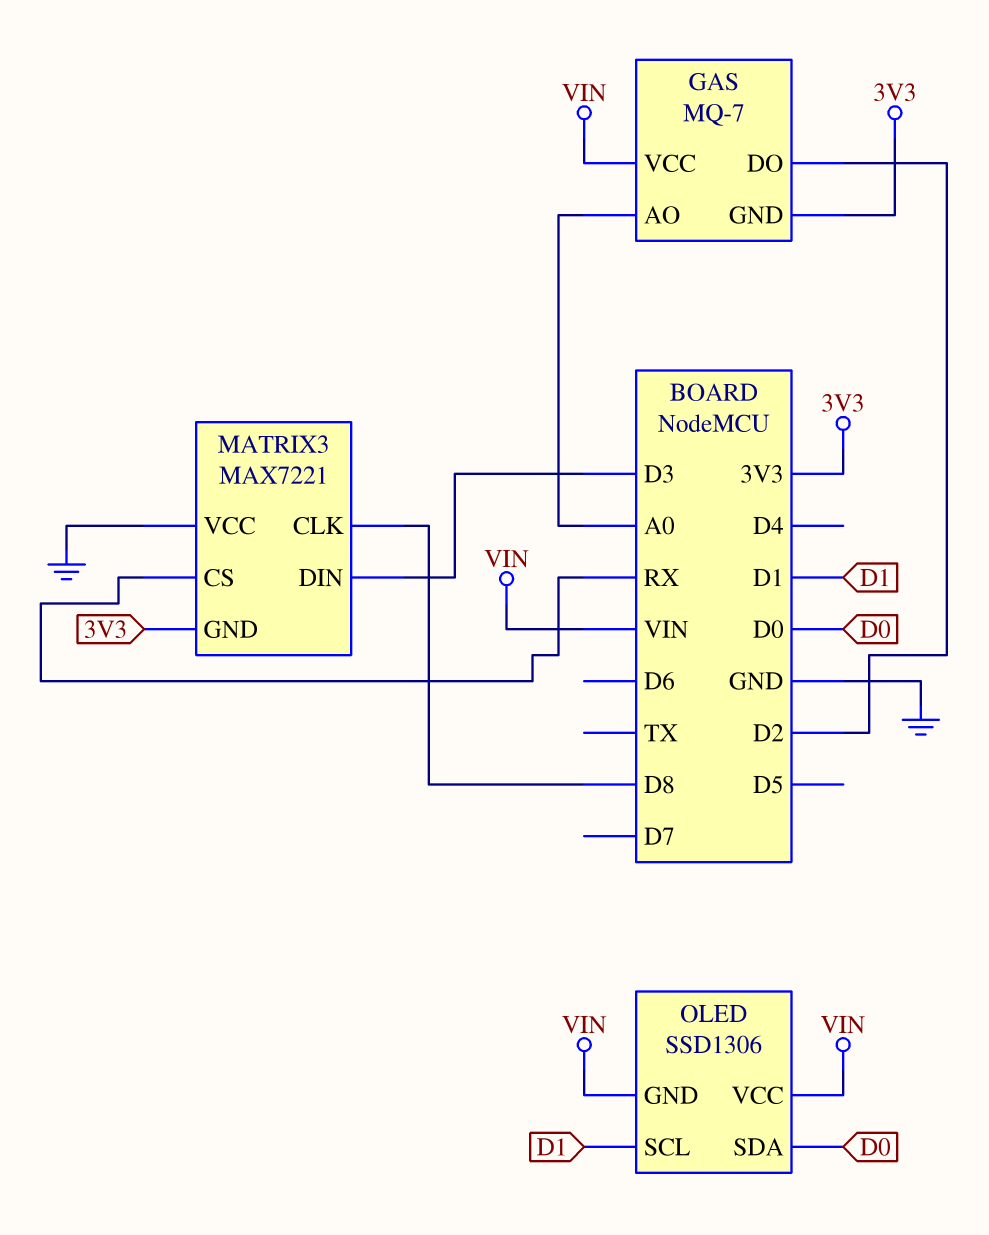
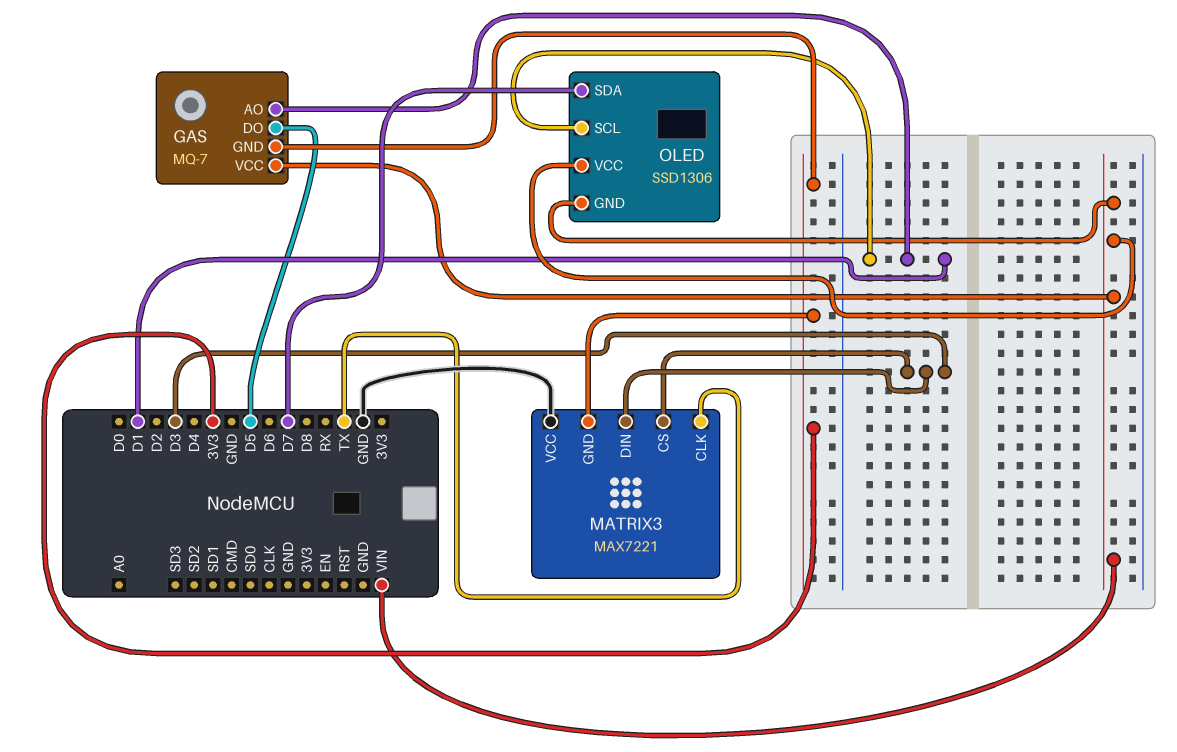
GAS pin AO: A0 -> D1
GAS pin DO: D2 -> D5
MATRIX3 pin CLK: D8 -> TX
MATRIX3 pin CS: RX -> D3
OLED pin SDA: D0 -> D7

